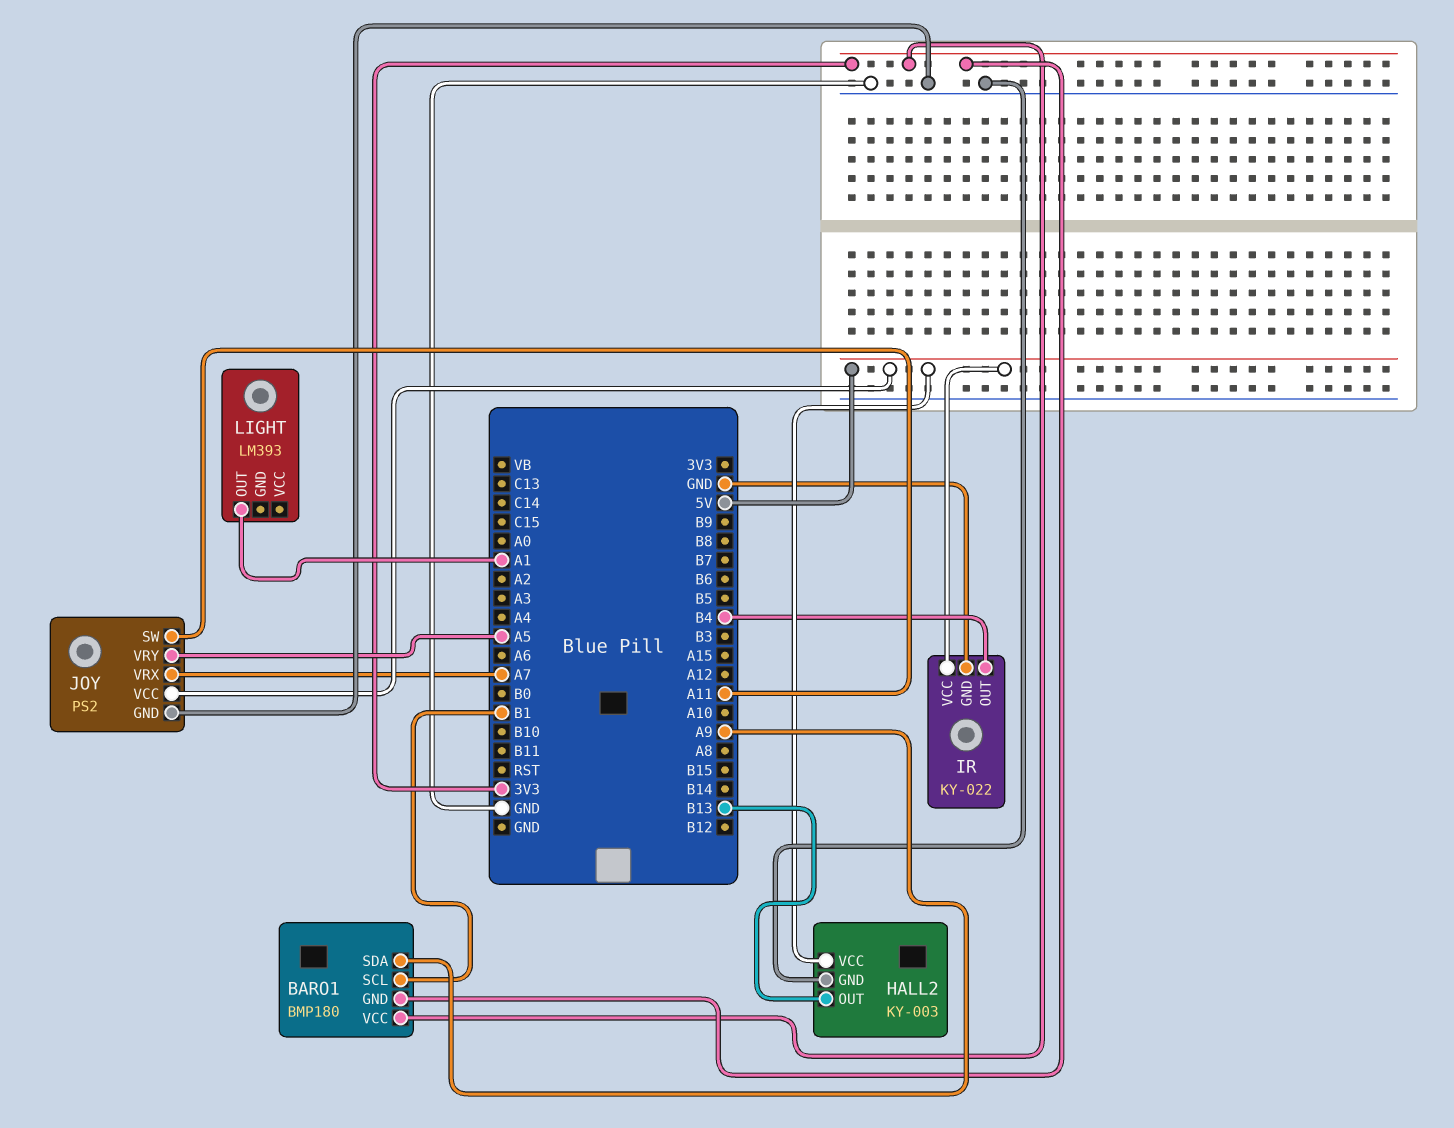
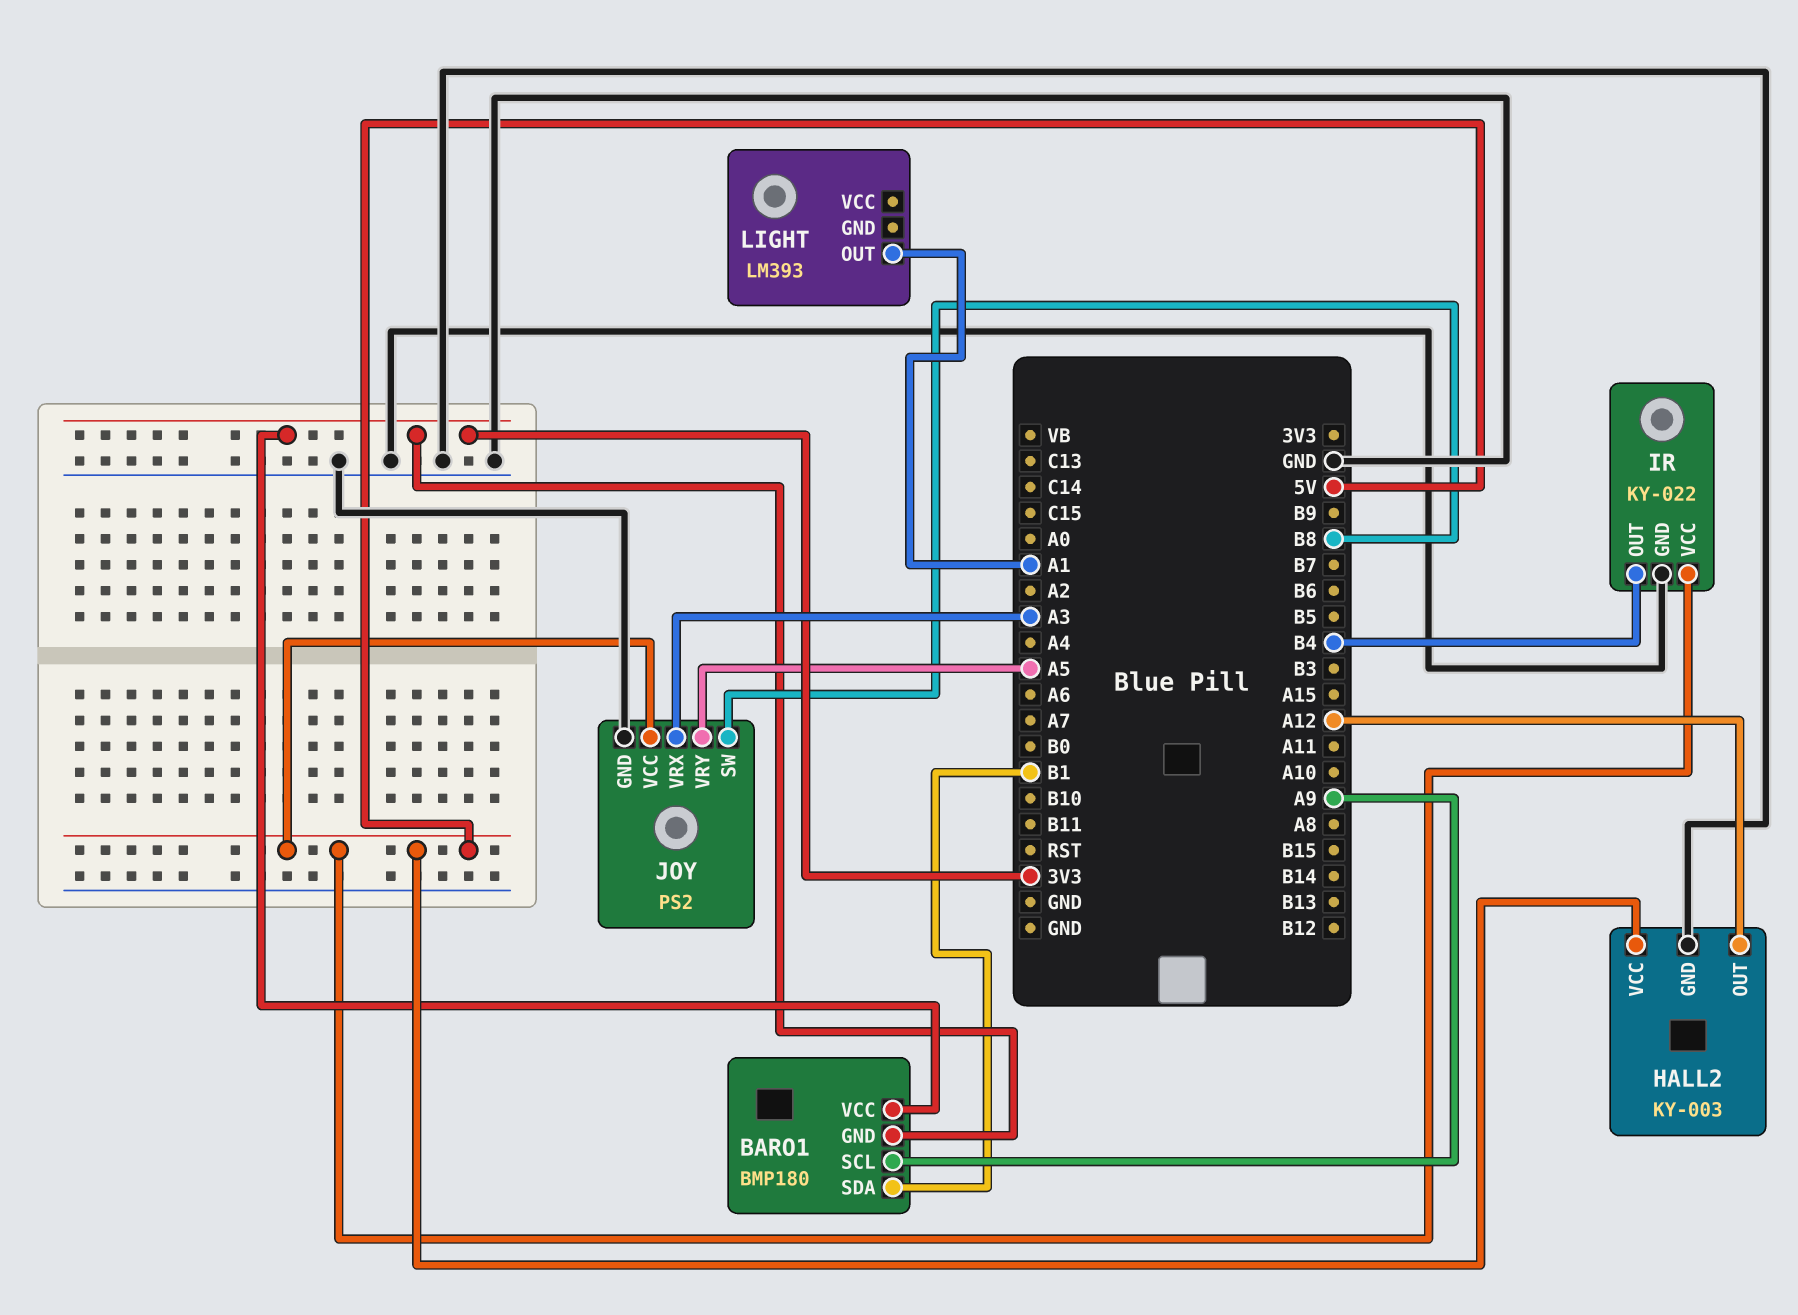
BARO1 pin SCL: B1 -> A9
BARO1 pin SDA: A9 -> B1
HALL2 pin OUT: B13 -> A12
JOY pin SW: A11 -> B8
JOY pin VRX: A7 -> A3

